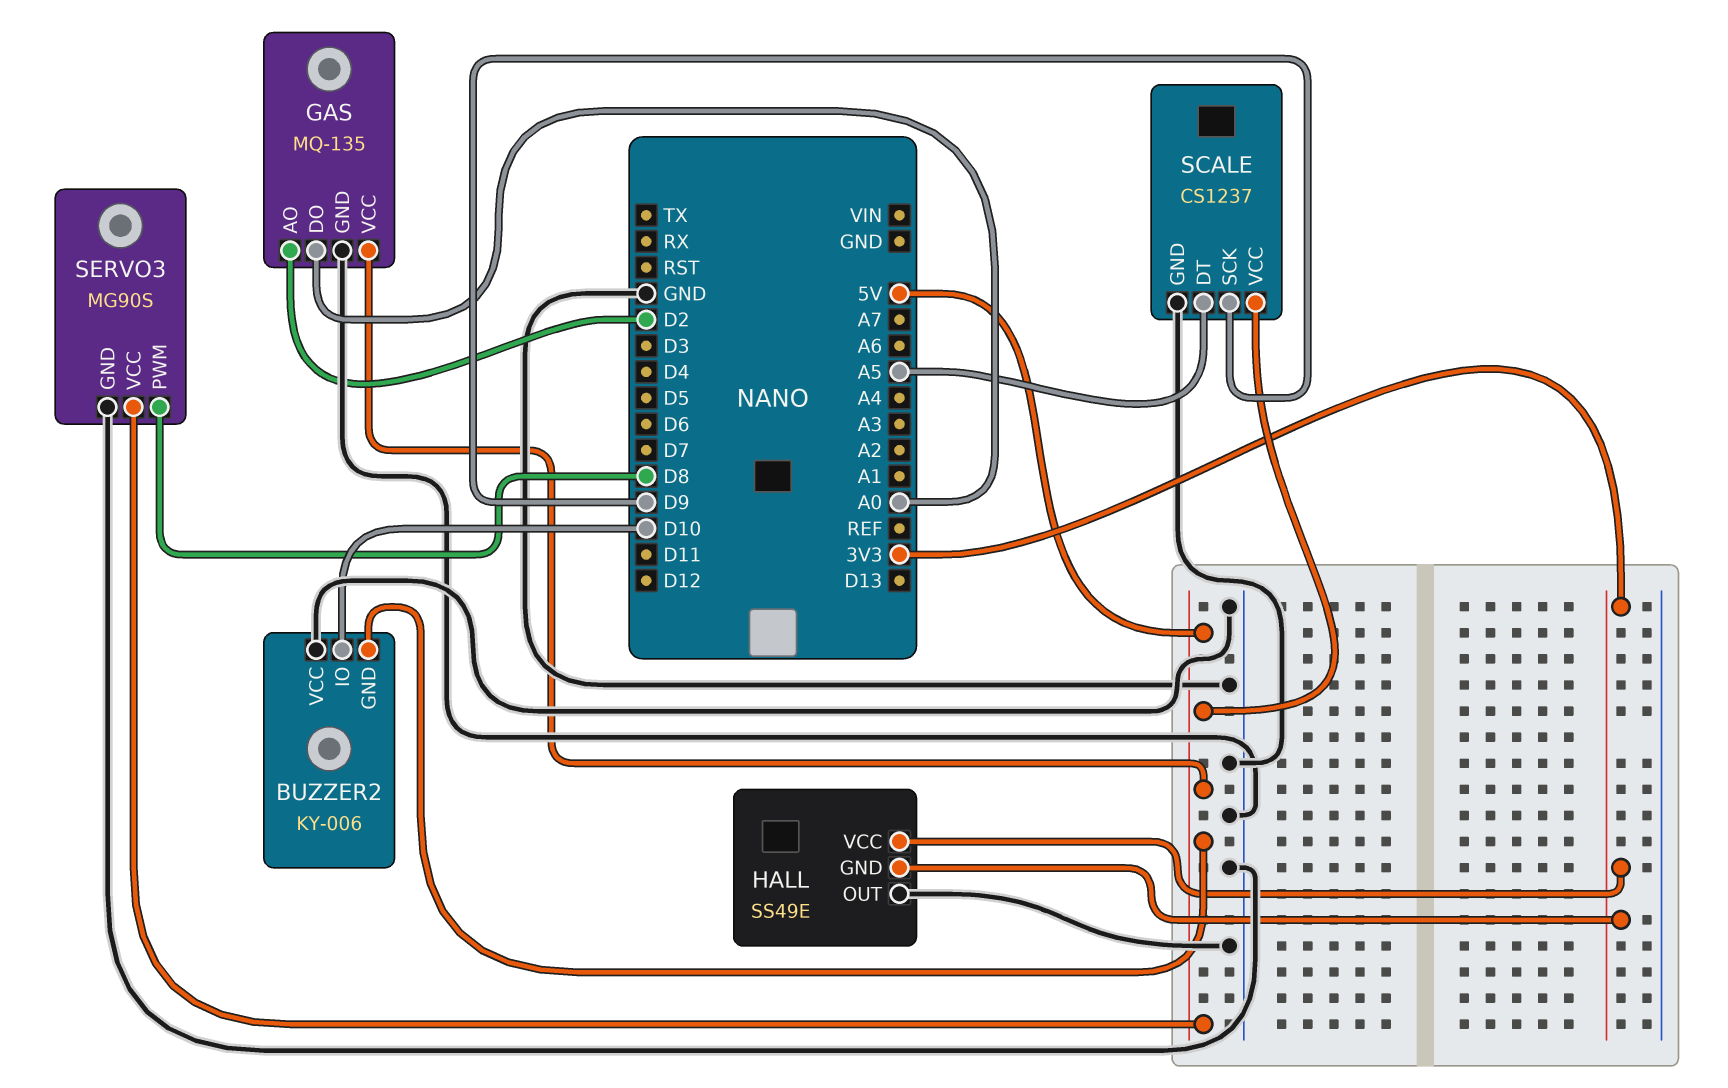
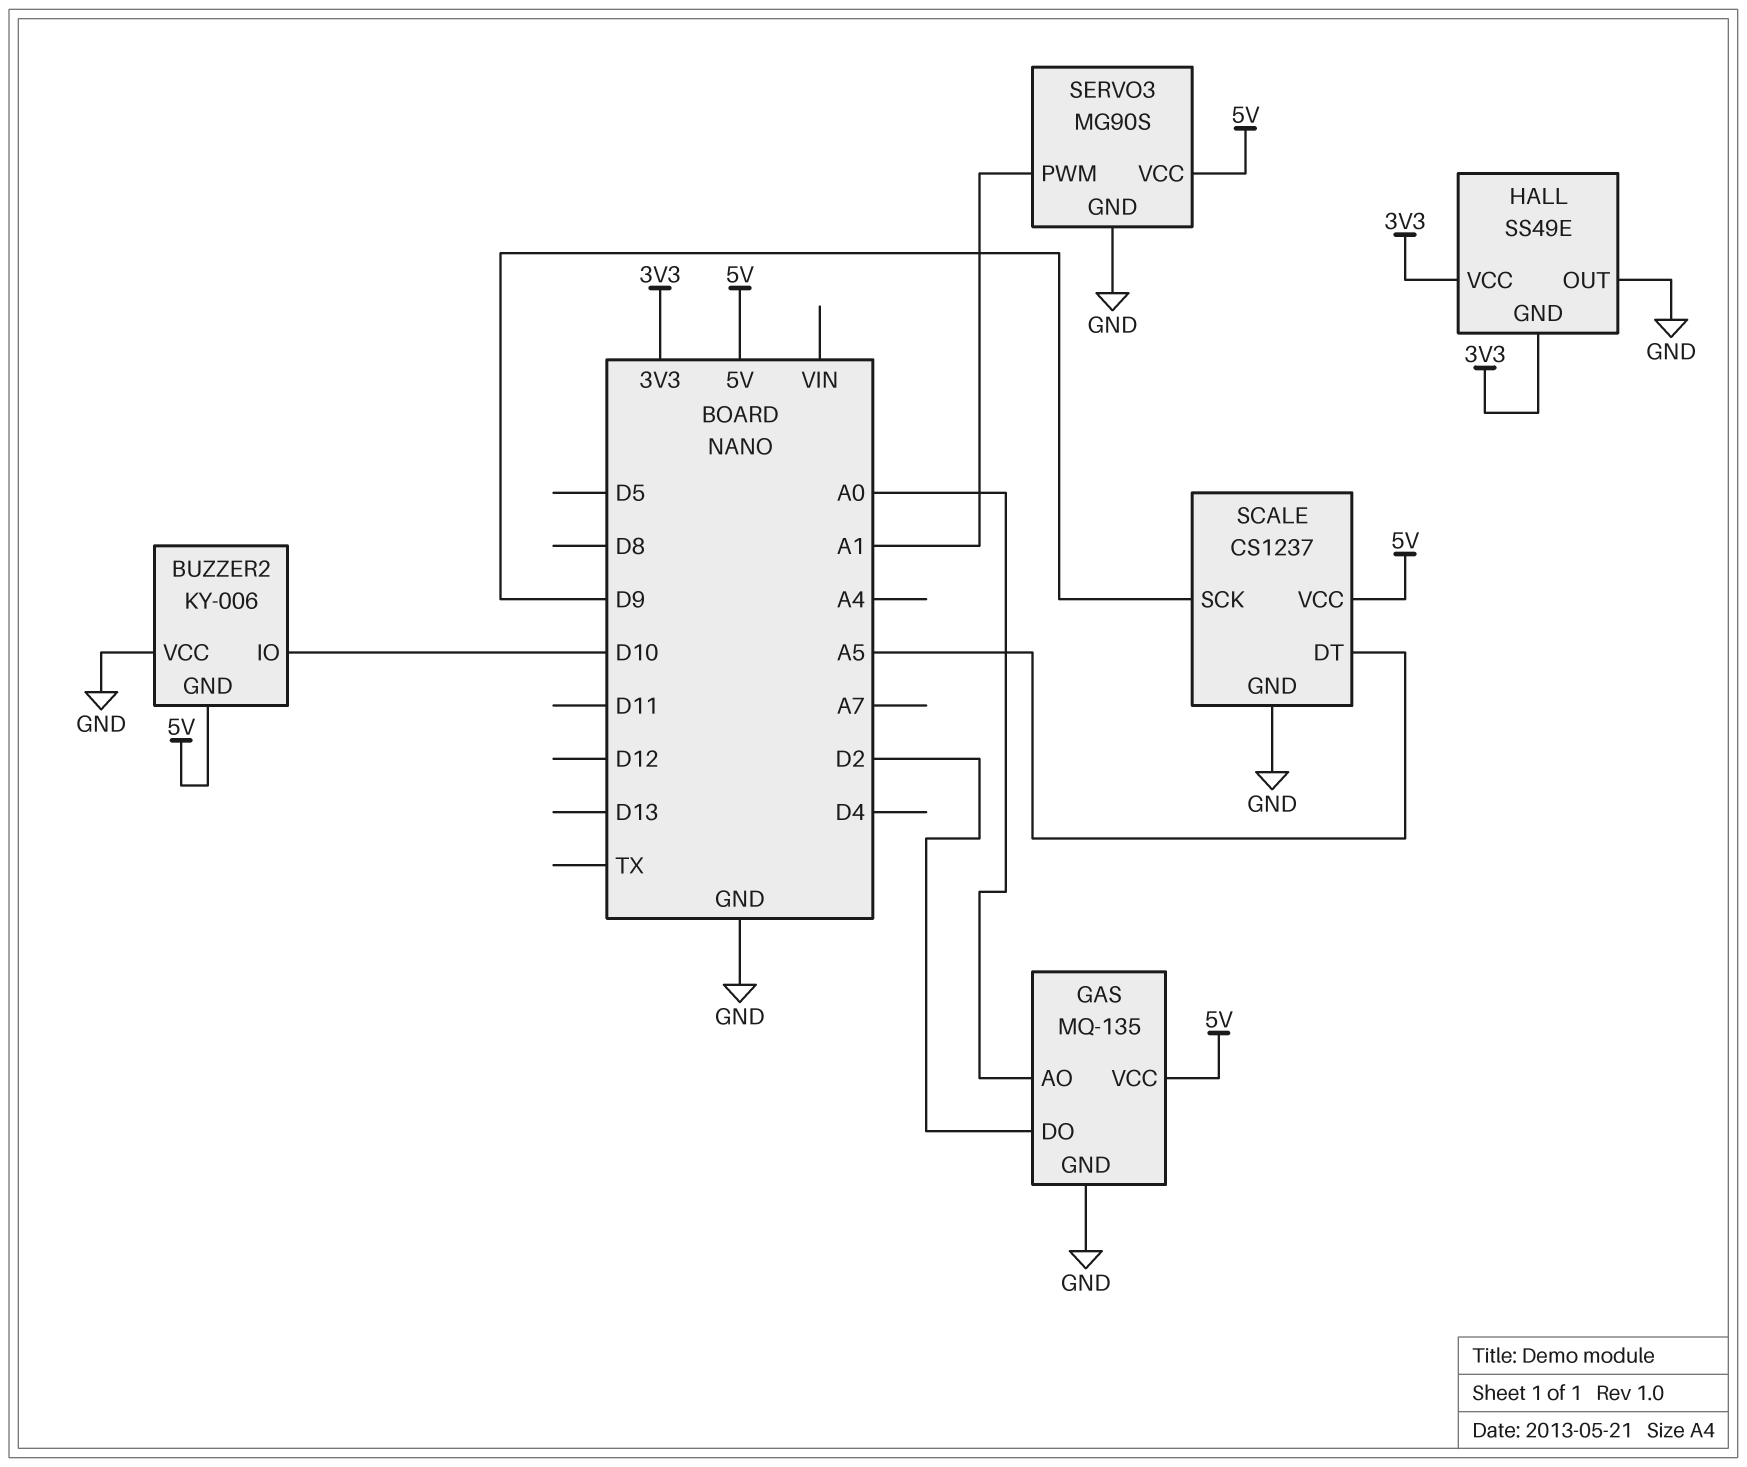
GAS pin AO: D2 -> A0
GAS pin DO: A0 -> D2
SERVO3 pin PWM: D8 -> A1

